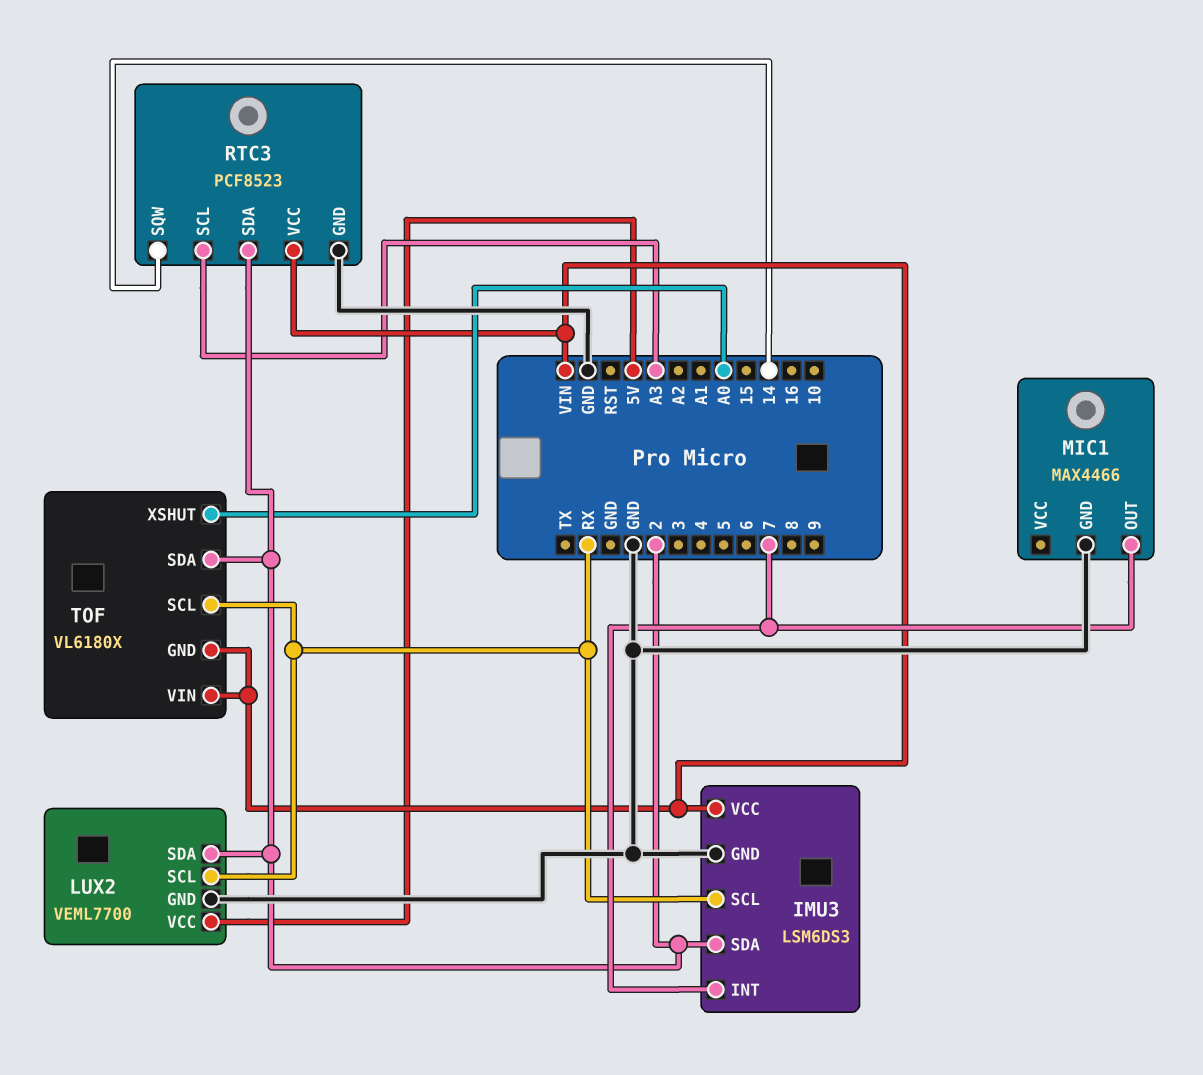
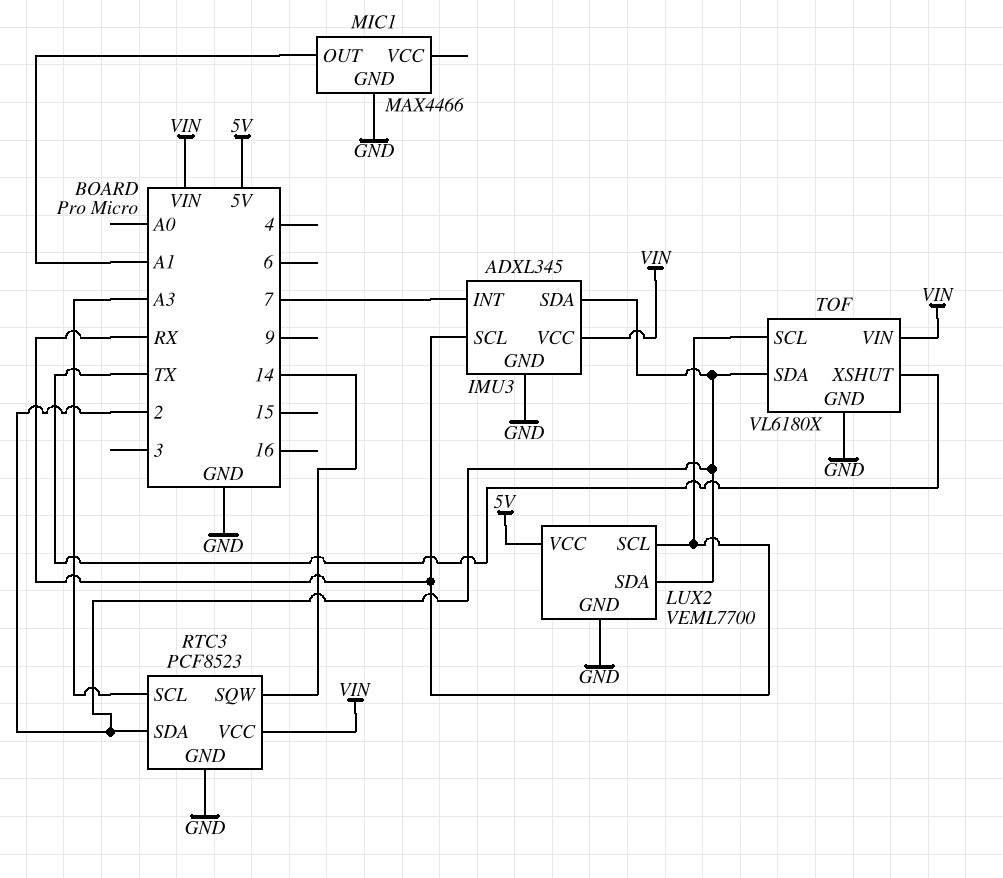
IMU3: LSM6DS3 -> ADXL345
MIC1 pin OUT: 7 -> A1
TOF pin GND: VIN -> GND
TOF pin XSHUT: A0 -> TX

